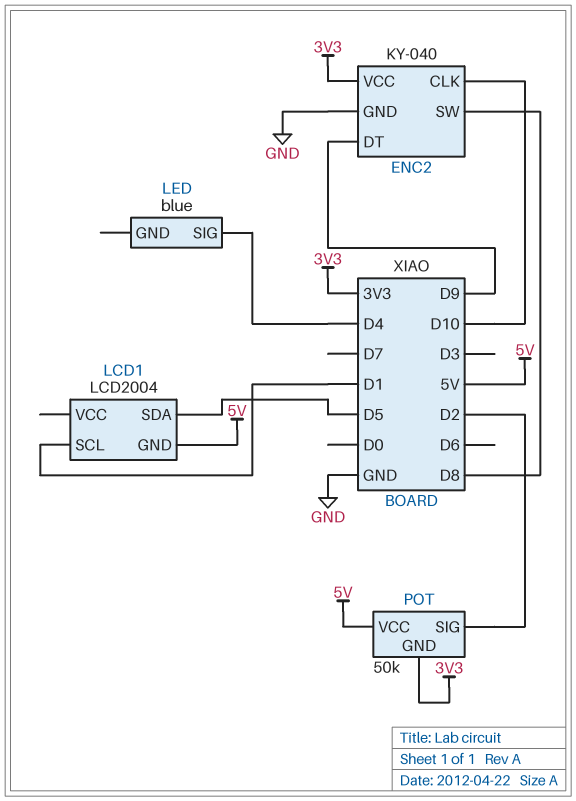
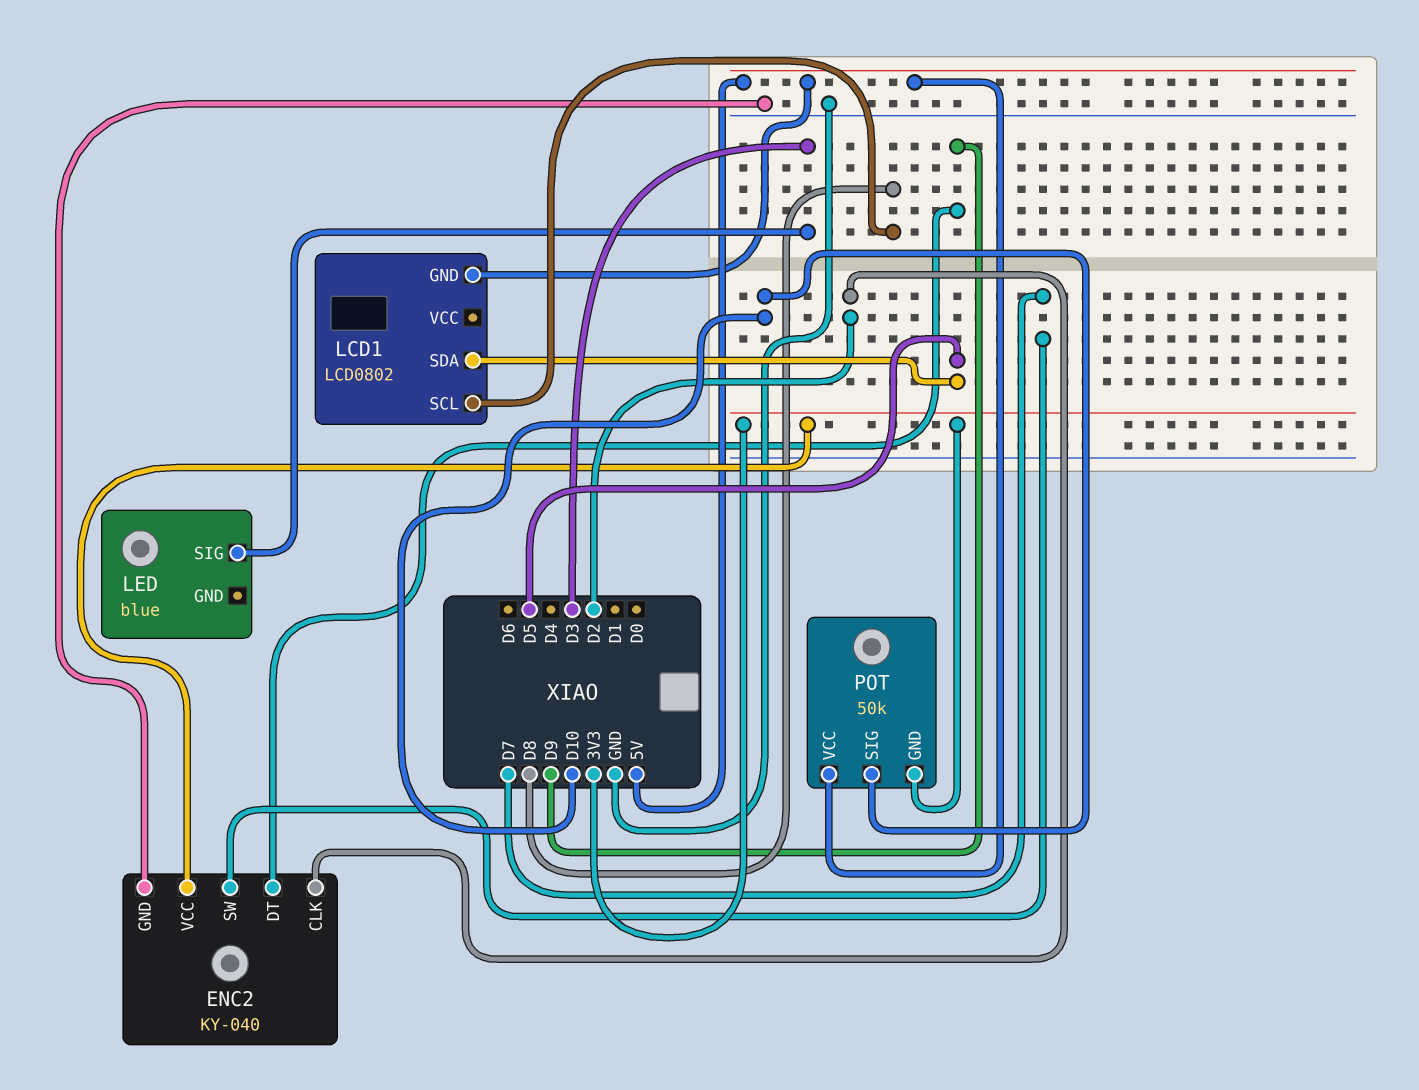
ENC2 pin CLK: D10 -> D2
ENC2 pin SW: D8 -> D7
LCD1: LCD2004 -> LCD0802
LCD1 pin SCL: D1 -> D8
LED pin SIG: D4 -> D3
POT pin SIG: D2 -> D10

